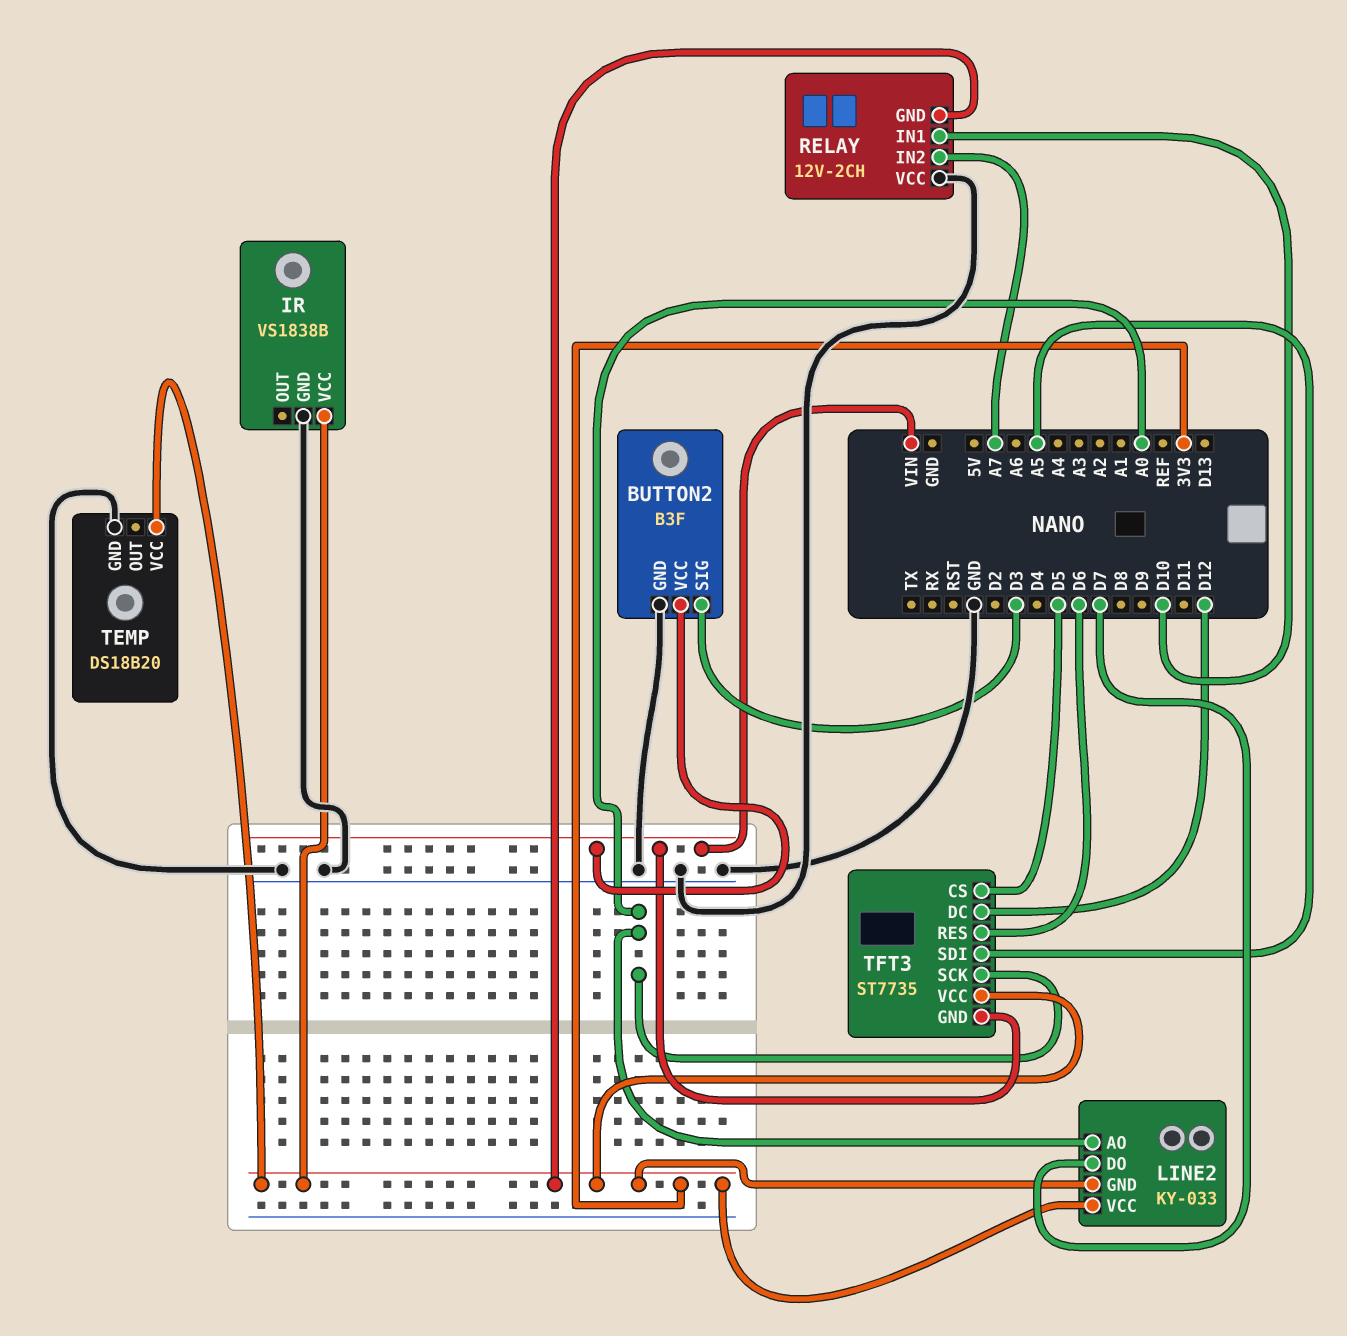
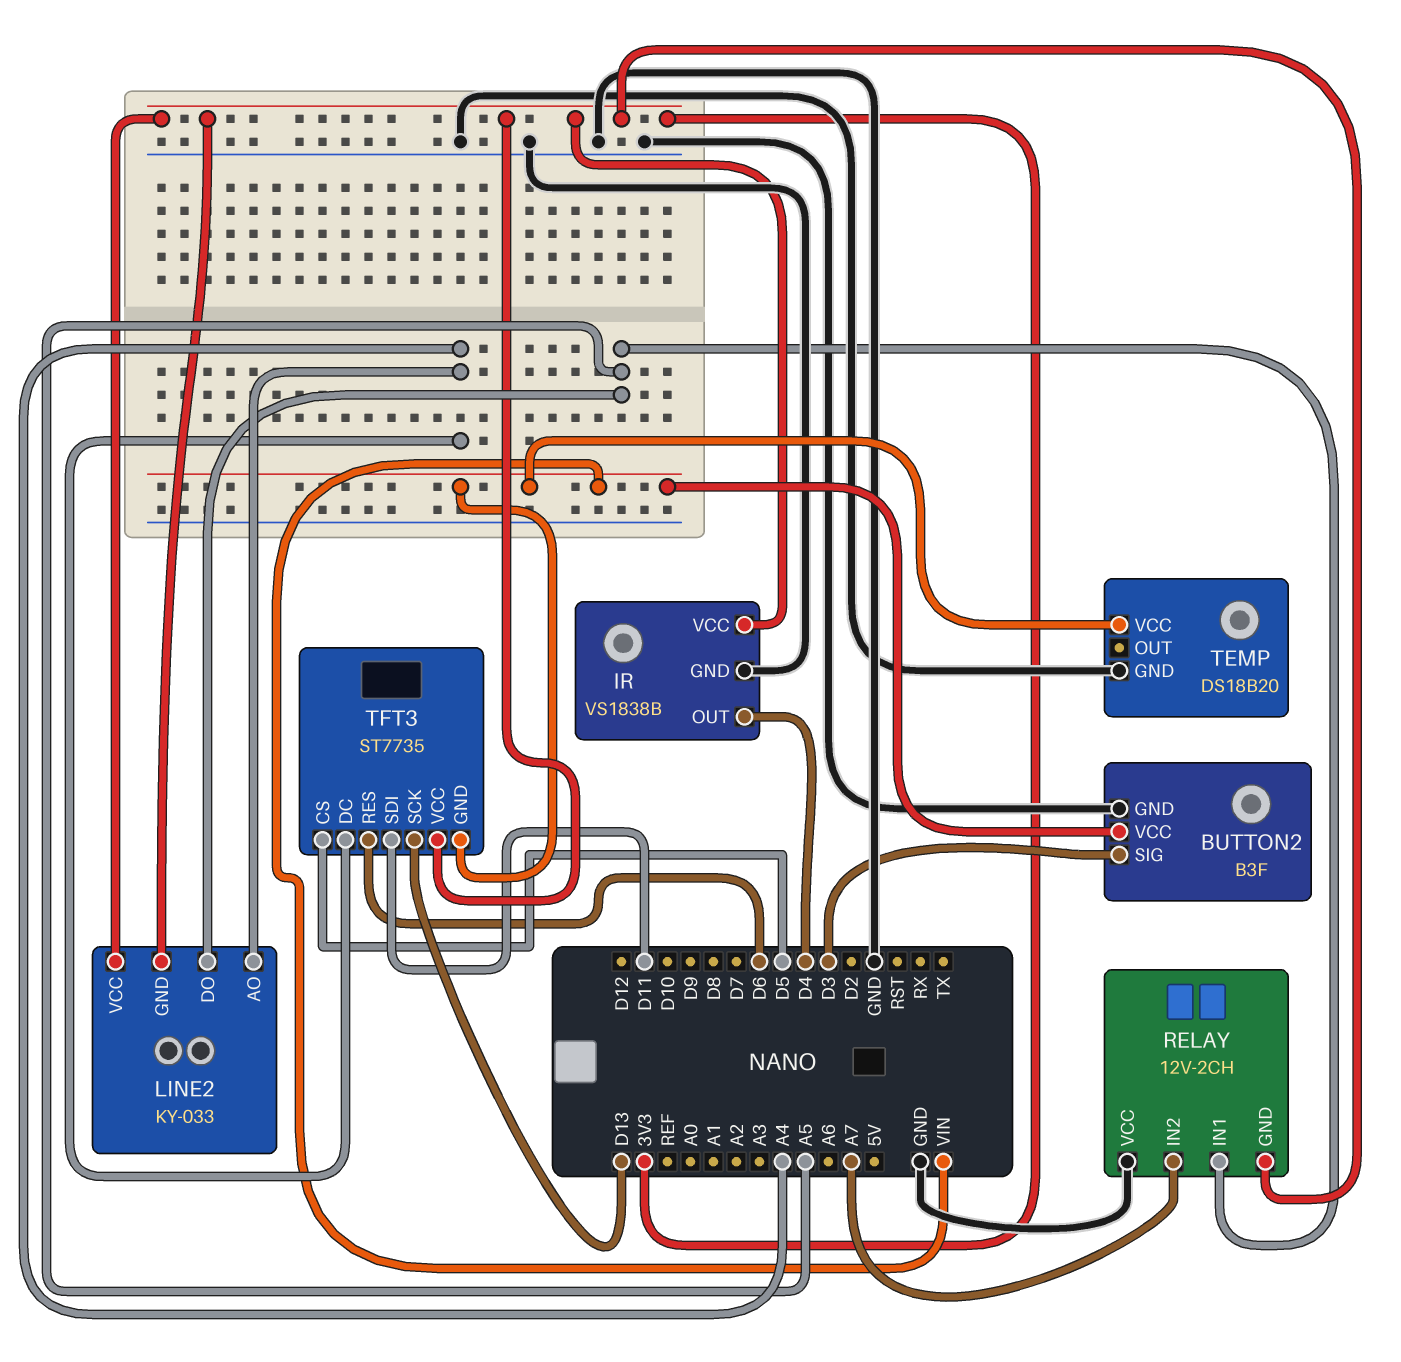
IR pin OUT: none -> D4
LINE2 pin AO: A0 -> A4
LINE2 pin DO: D7 -> A5
RELAY pin IN1: D10 -> A5
TEMP pin VCC: 3V3 -> VIN
TFT3 pin DC: D12 -> A4
TFT3 pin SCK: A0 -> D13
TFT3 pin SDI: A5 -> D11

